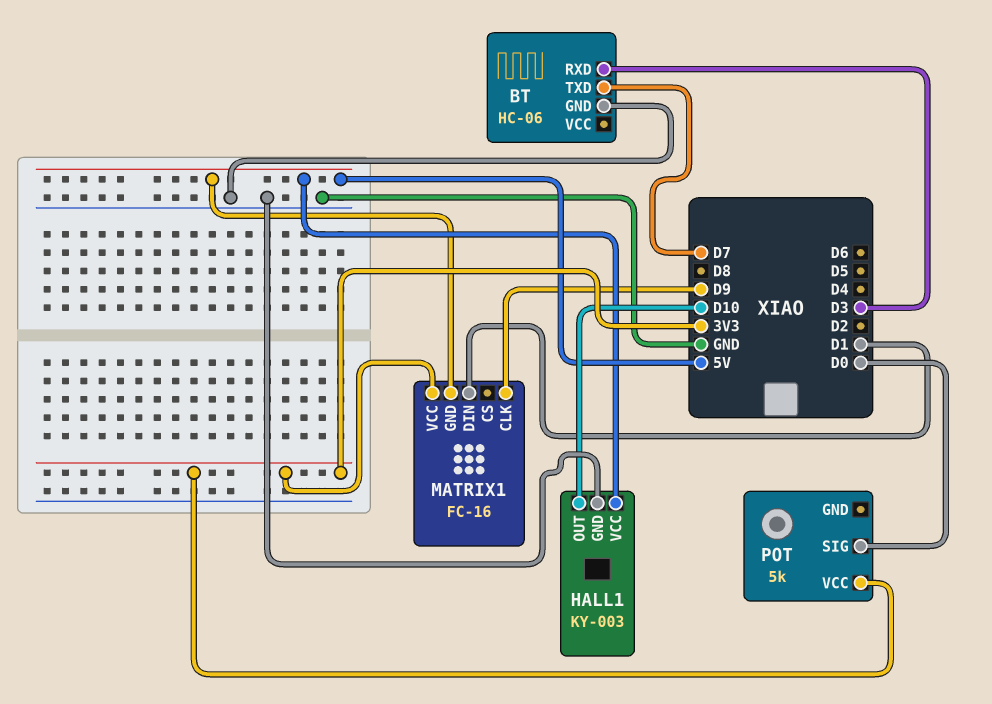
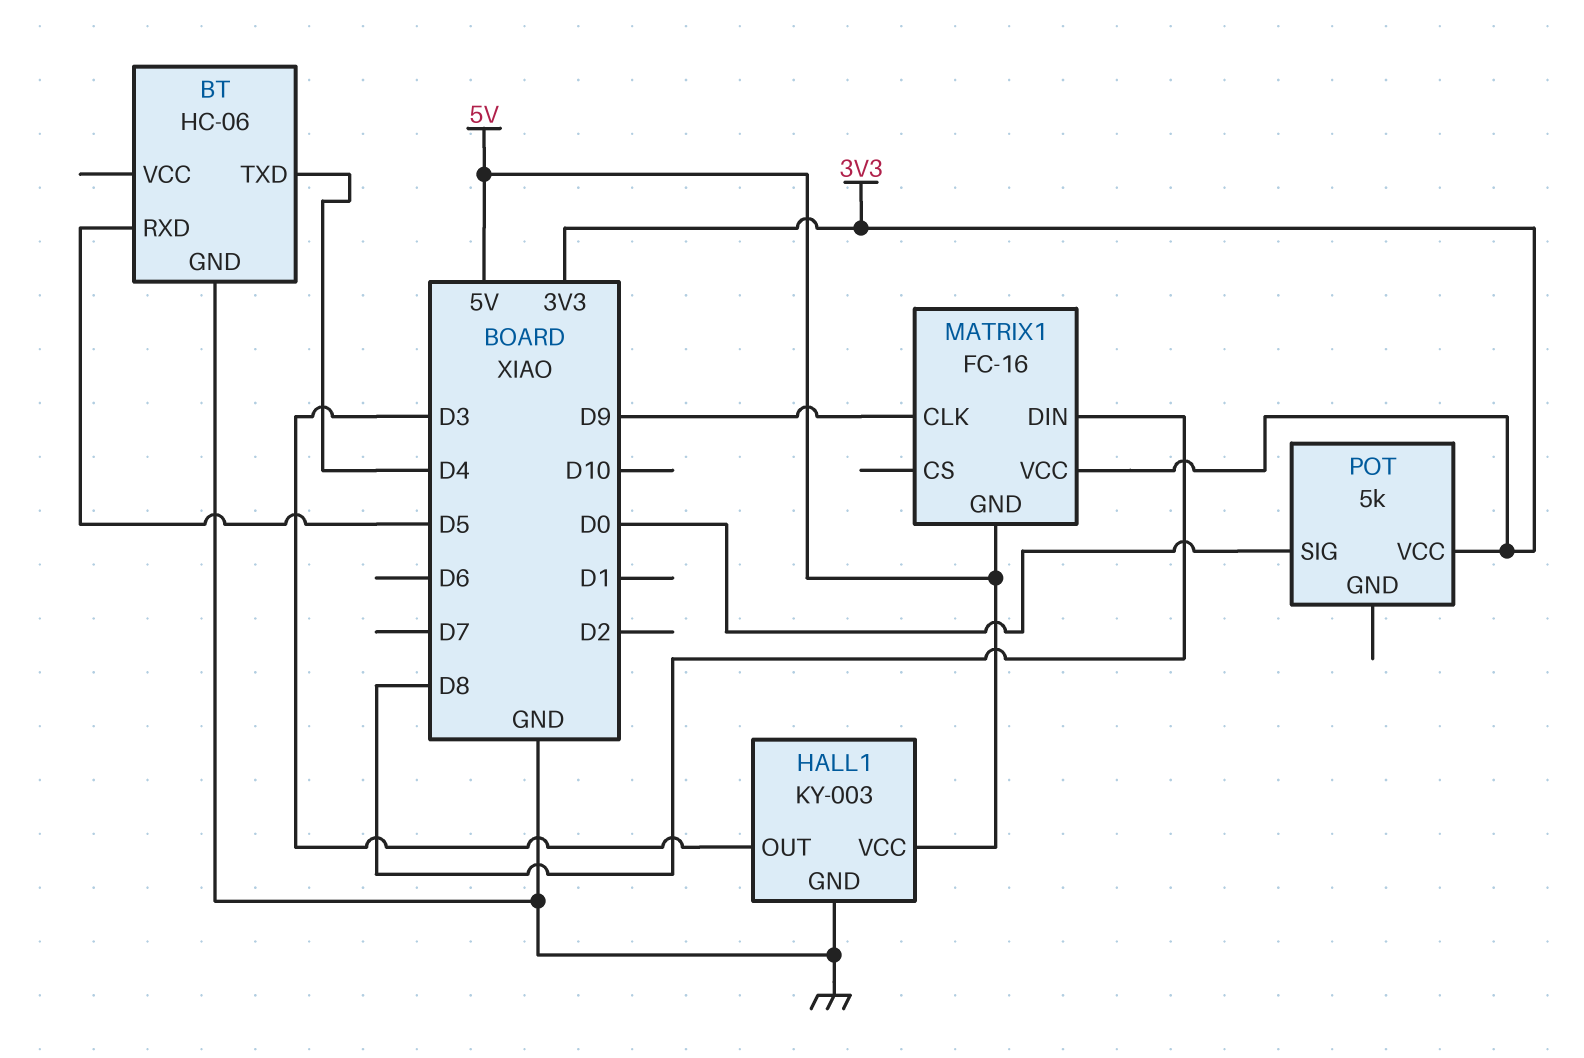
BT pin RXD: D3 -> D5
BT pin TXD: D7 -> D4
HALL1 pin OUT: D10 -> D3
MATRIX1 pin DIN: D1 -> D8

